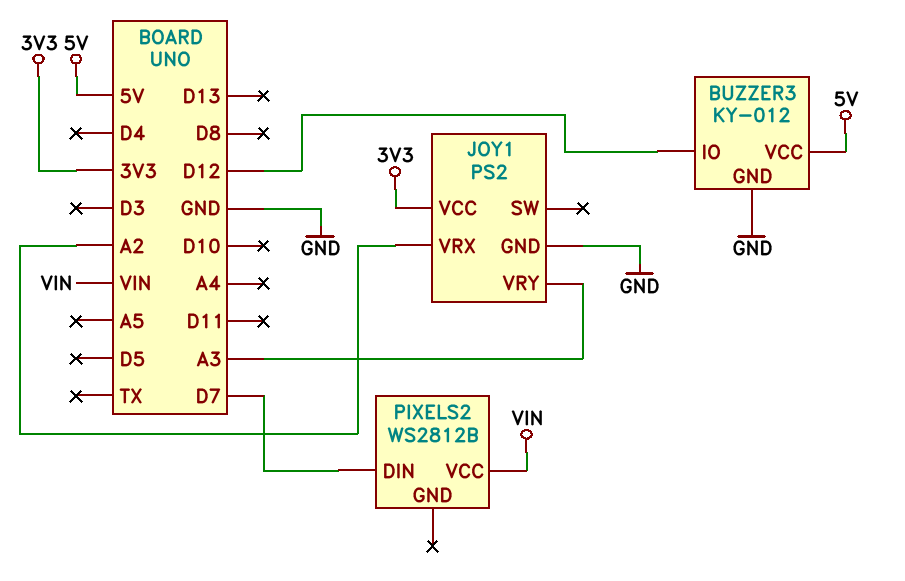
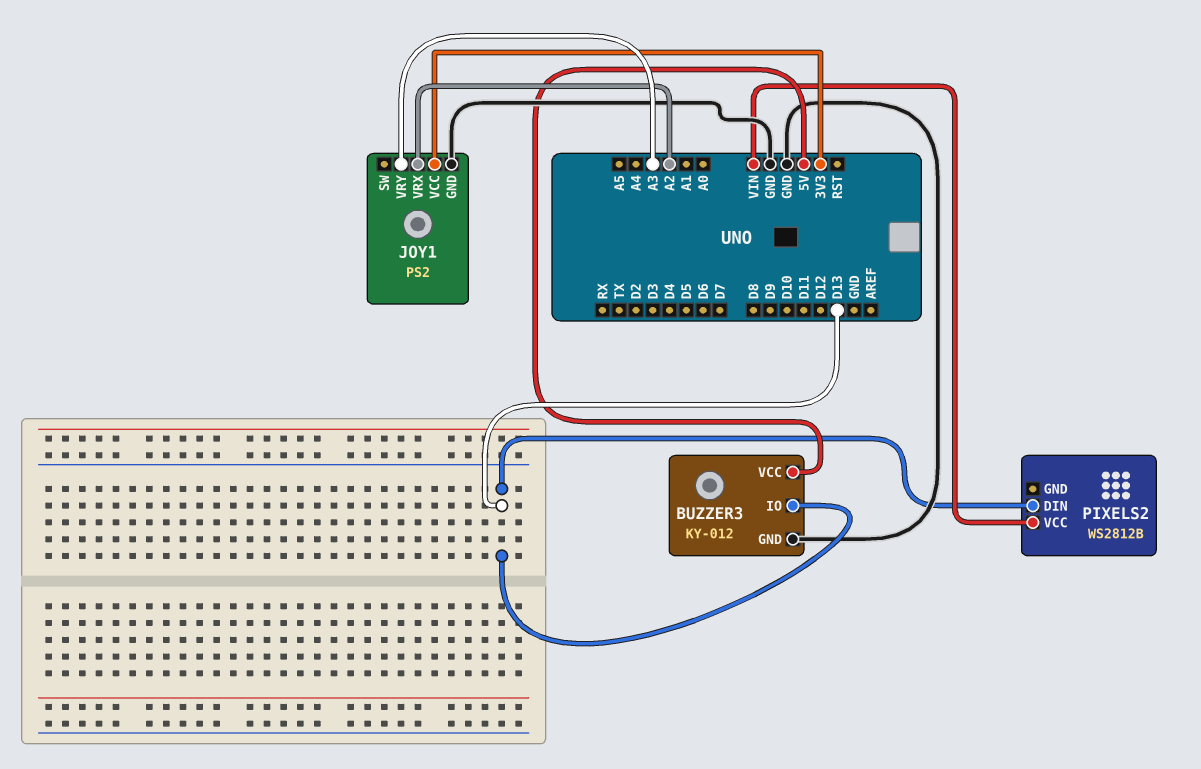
BUZZER3 pin IO: D12 -> D13
PIXELS2 pin DIN: D7 -> D13

